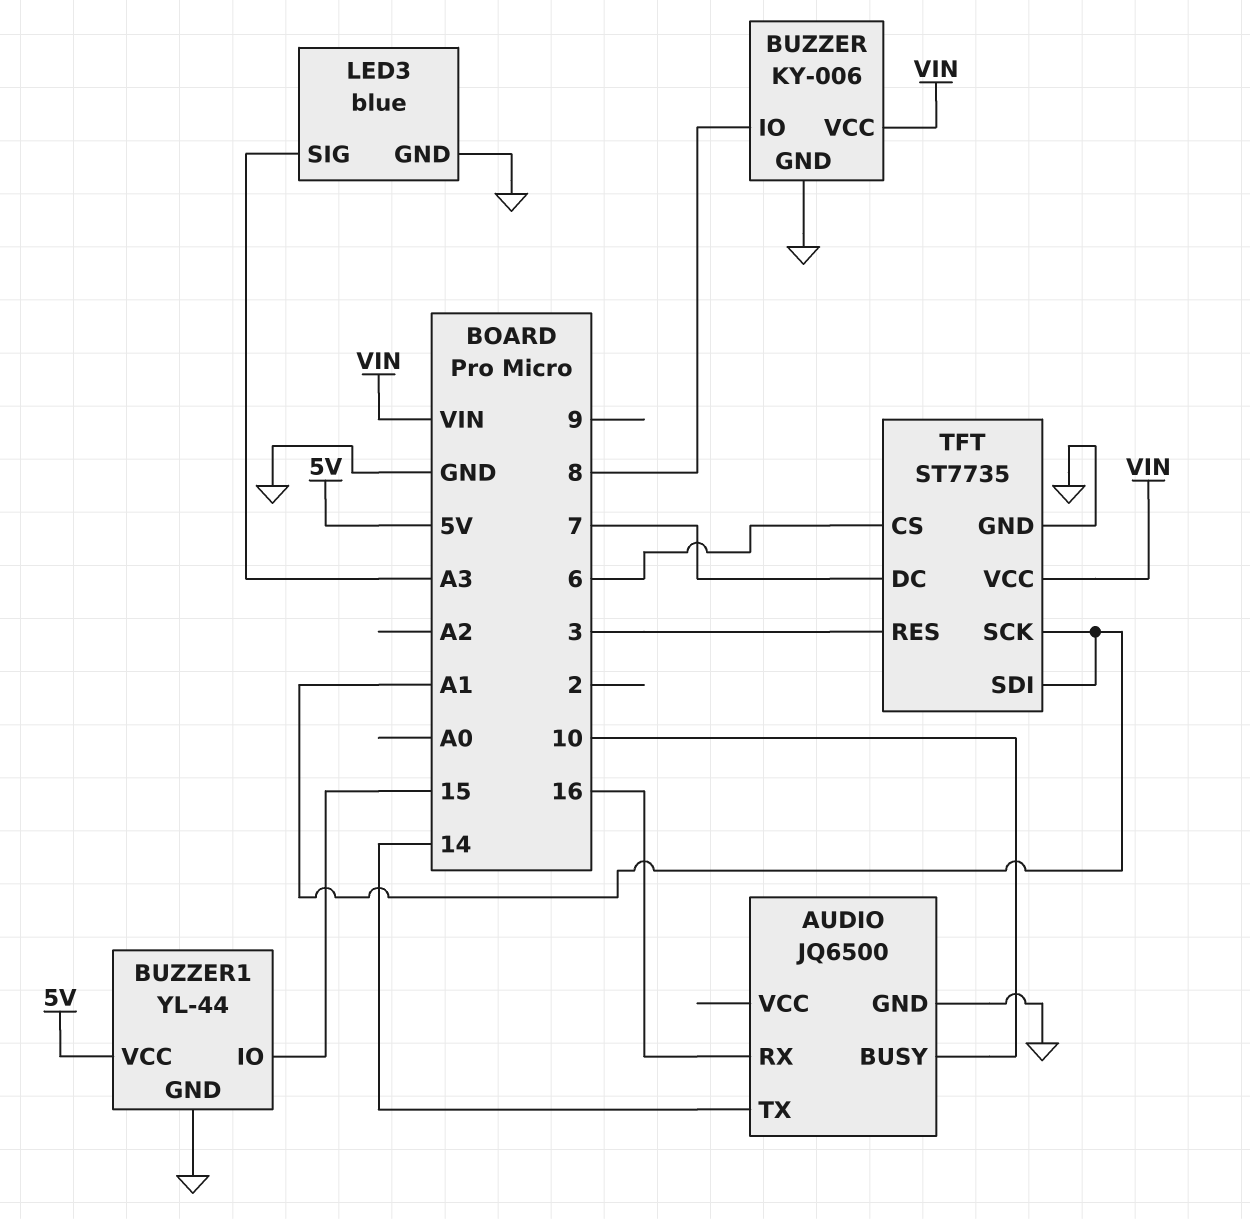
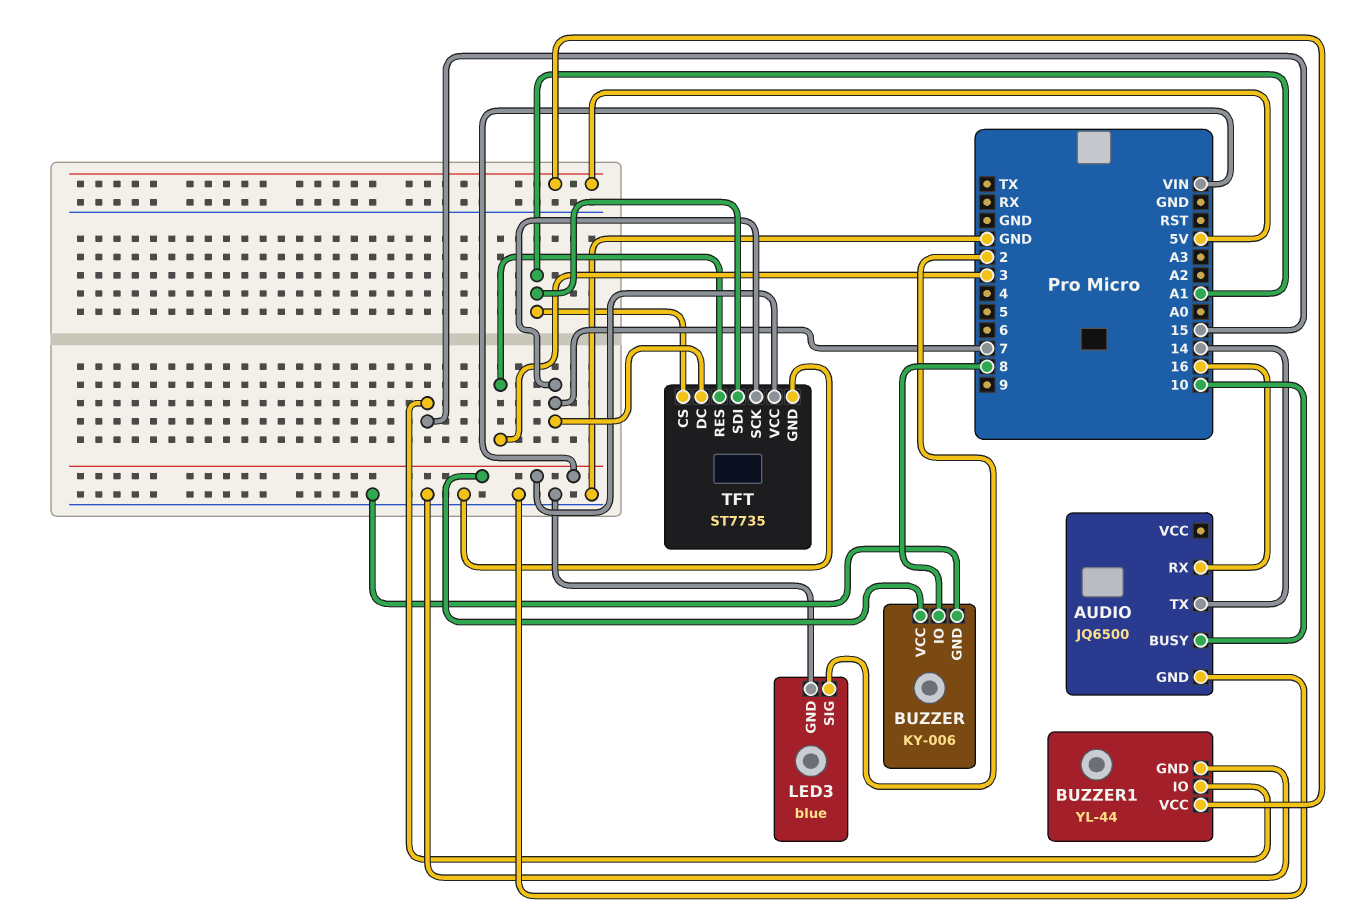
LED3 pin SIG: A3 -> 2
TFT pin CS: 6 -> A1
TFT pin SCK: A1 -> 7

